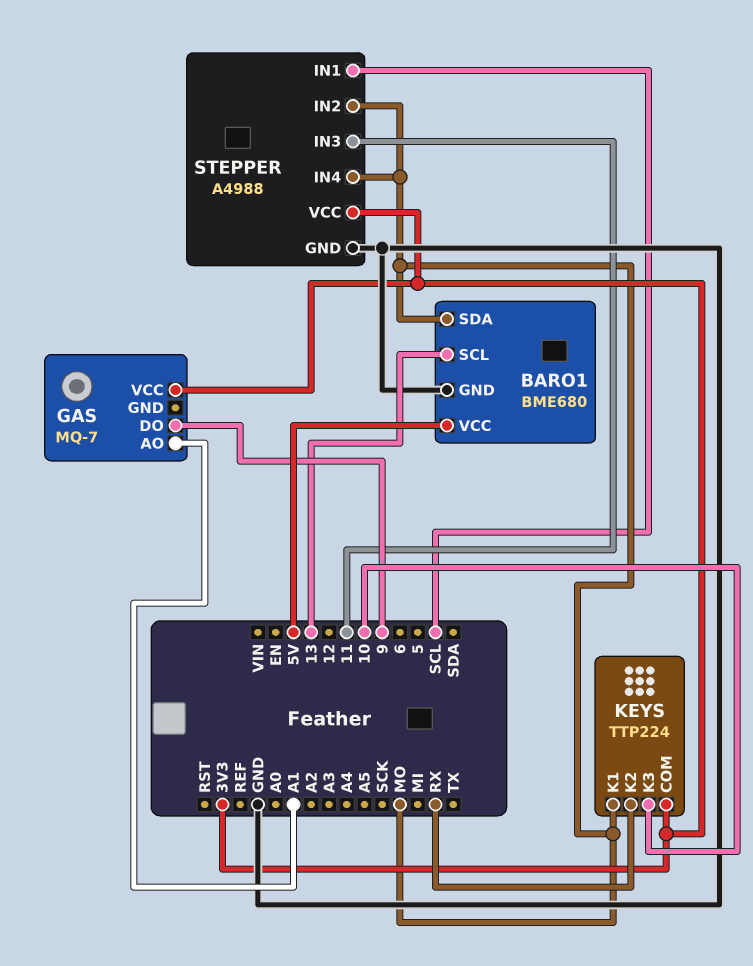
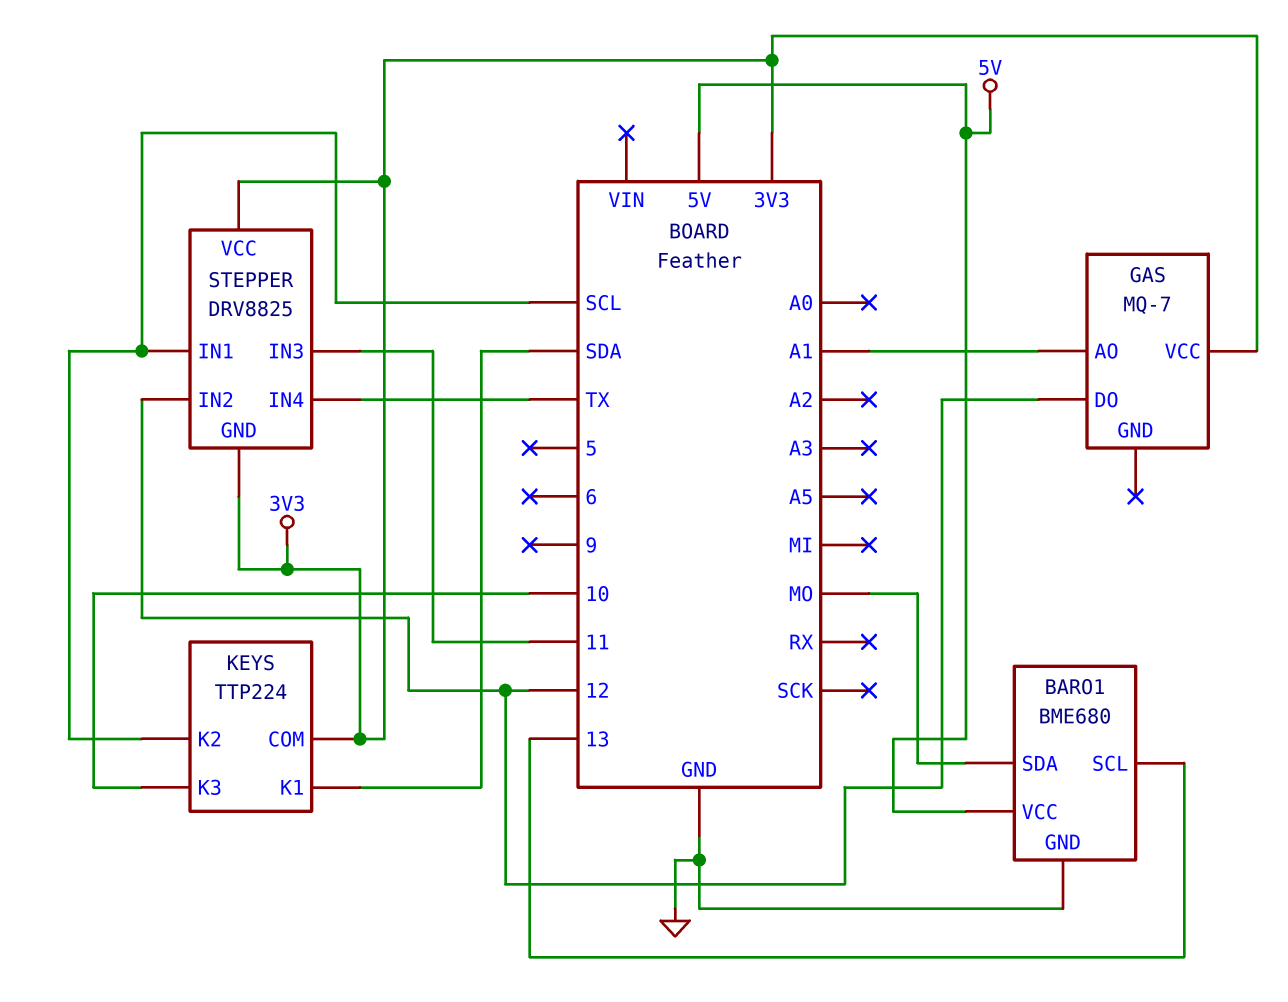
GAS pin DO: 9 -> 12
KEYS pin K1: MO -> SDA
KEYS pin K2: RX -> SCL
STEPPER: A4988 -> DRV8825
STEPPER pin GND: GND -> 3V3
STEPPER pin IN2: MO -> 12
STEPPER pin IN4: MO -> TX

